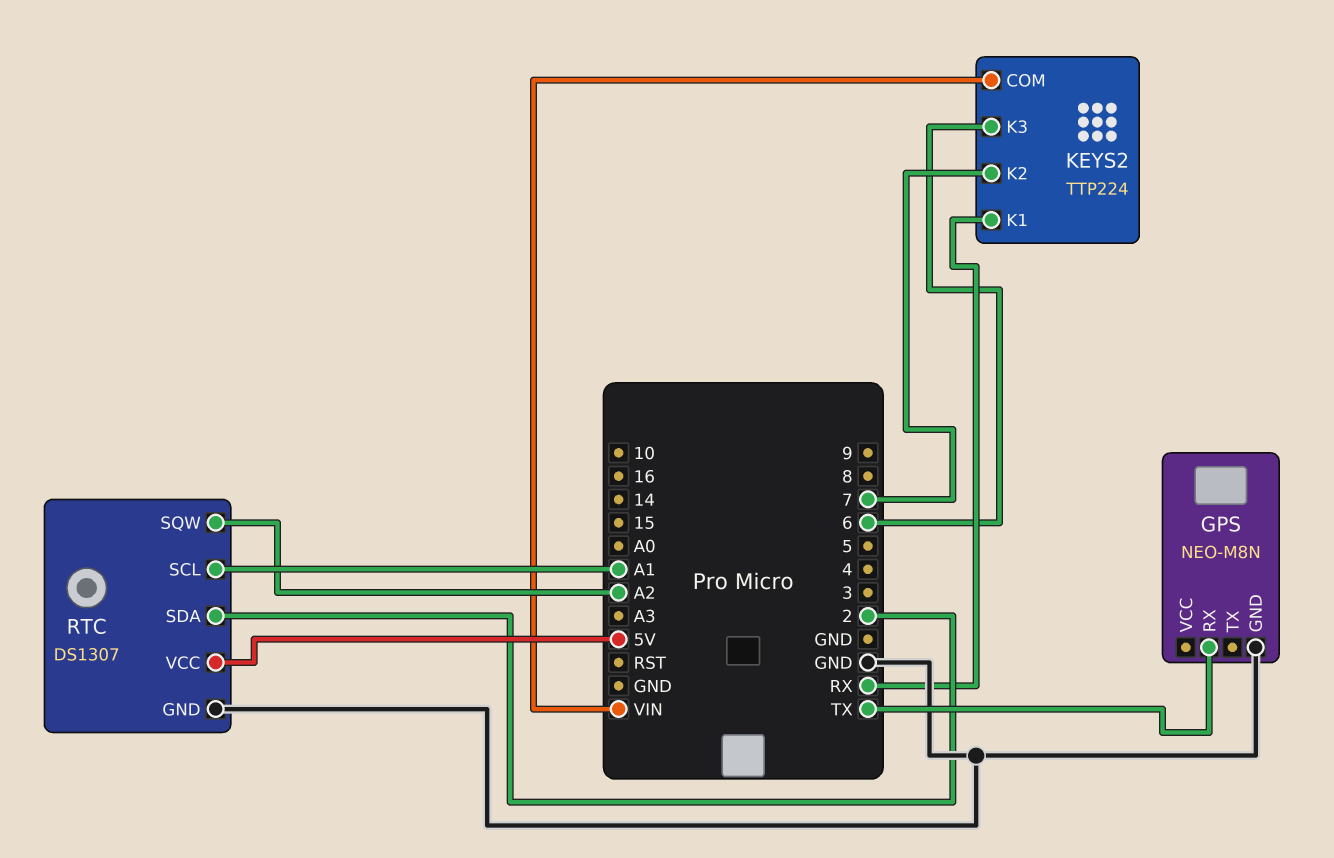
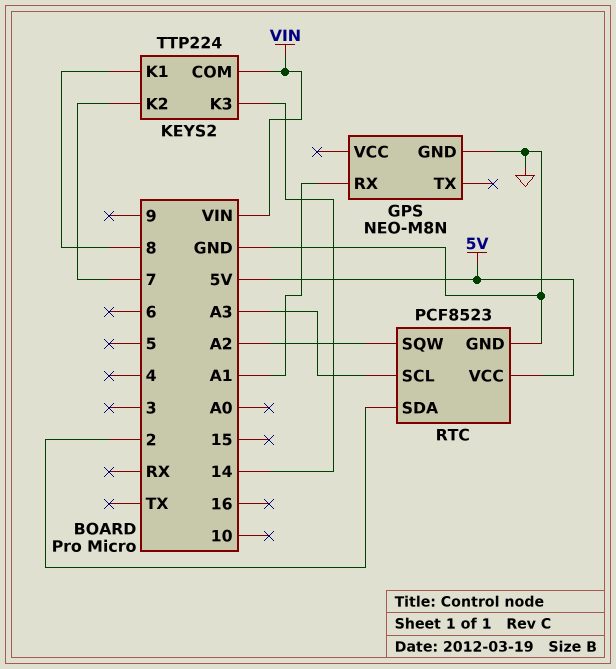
GPS pin RX: TX -> A1
KEYS2 pin K1: RX -> 8
KEYS2 pin K3: 6 -> 14
RTC: DS1307 -> PCF8523
RTC pin SCL: A1 -> A3

